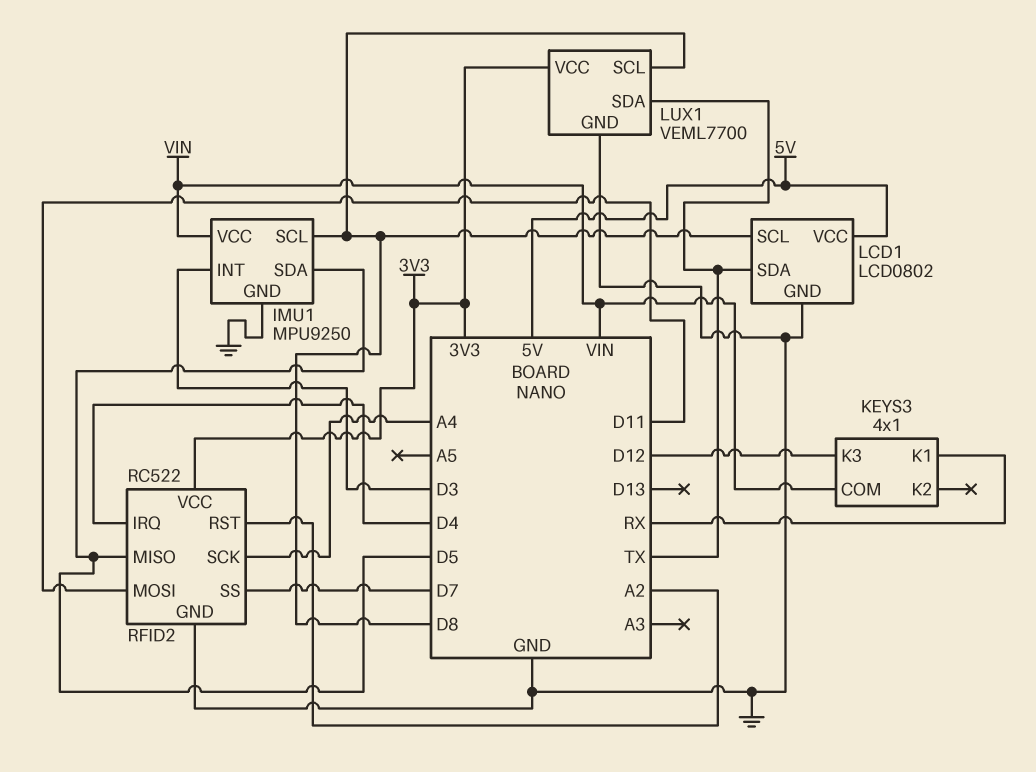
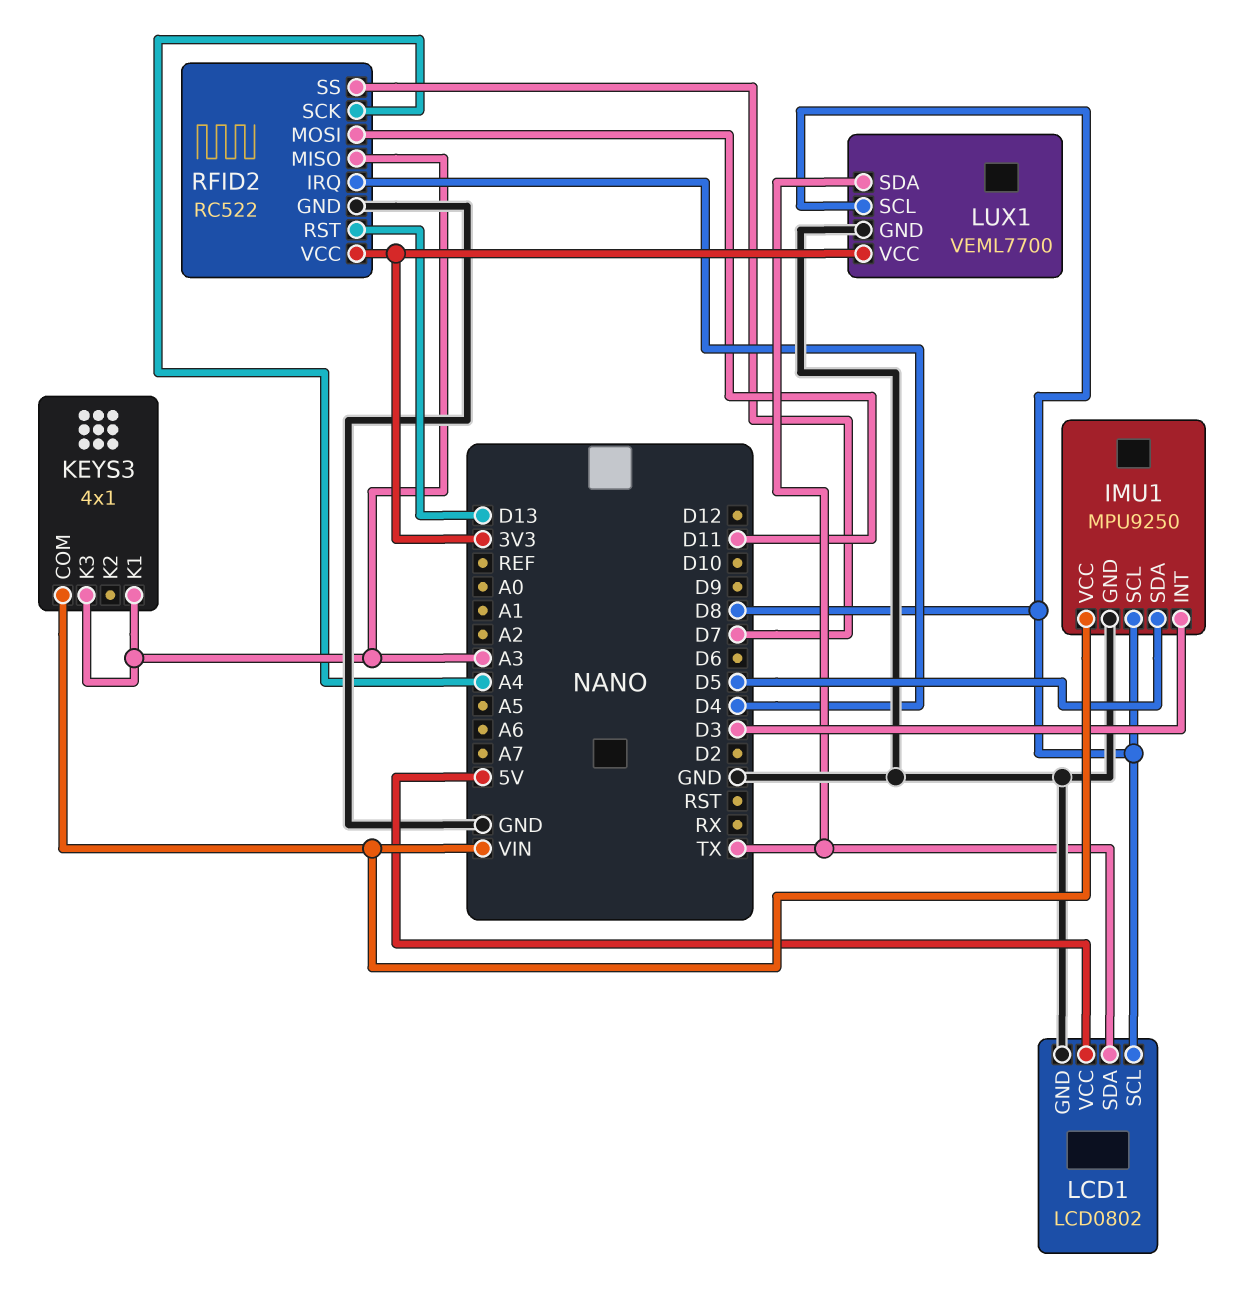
KEYS3 pin K1: RX -> A3
KEYS3 pin K3: D12 -> A3
RFID2 pin MISO: D5 -> A3
RFID2 pin RST: A2 -> D13

